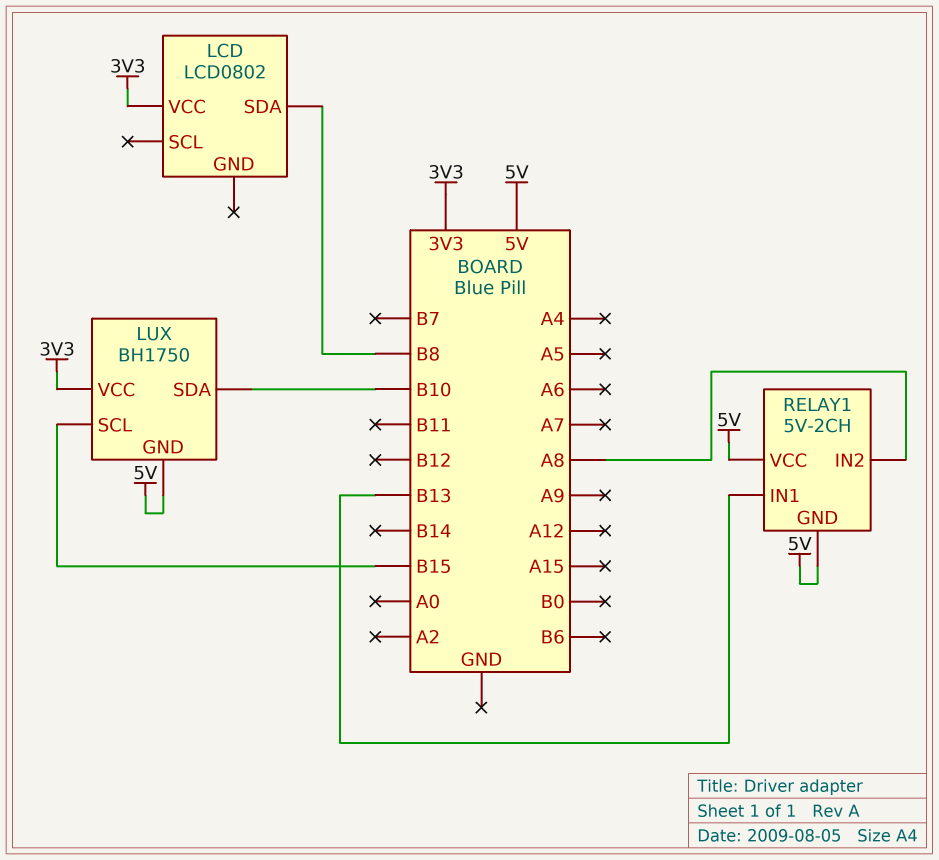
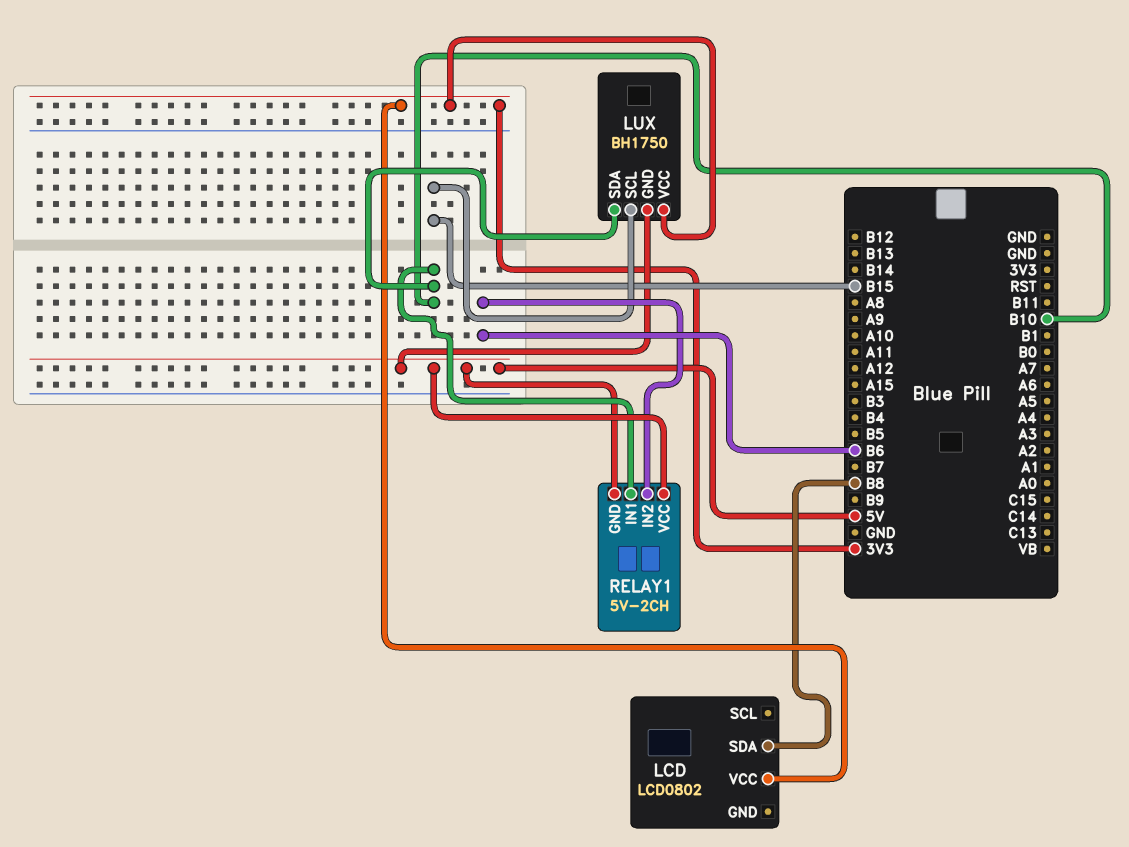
RELAY1 pin IN1: B13 -> B10
RELAY1 pin IN2: A8 -> B6

